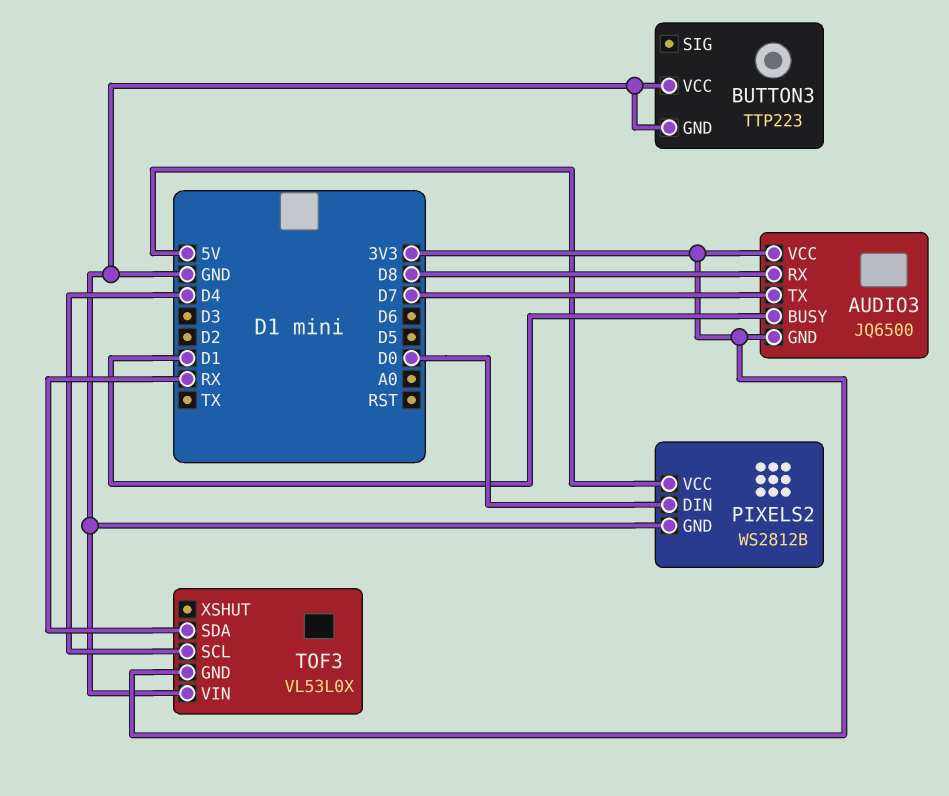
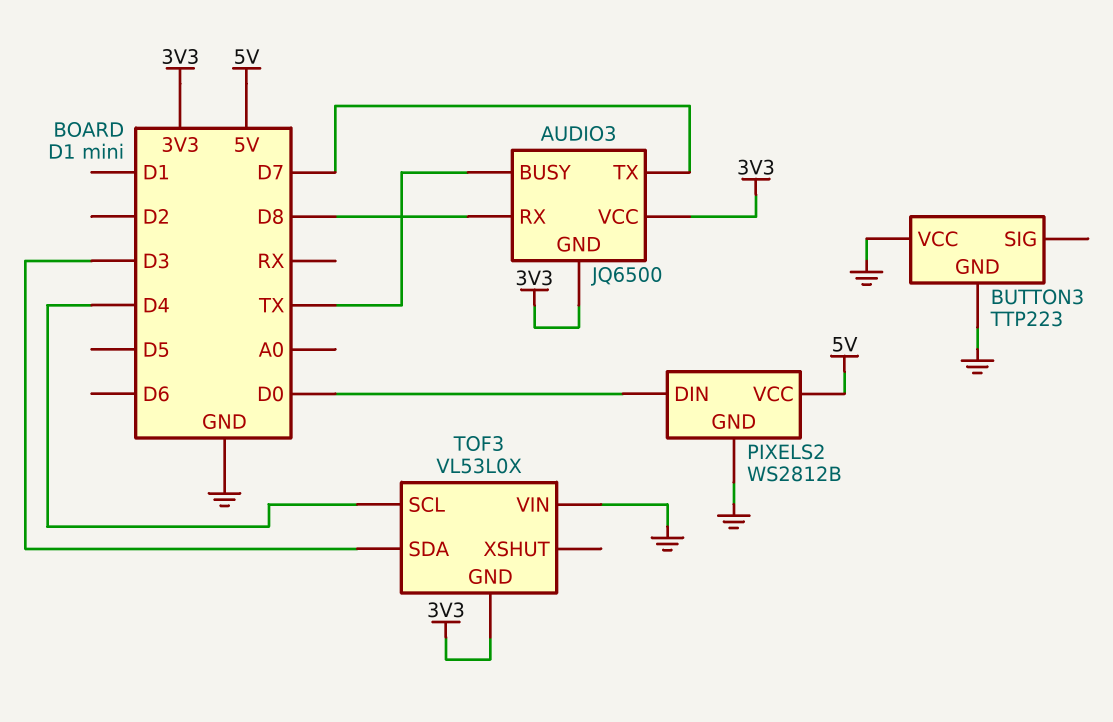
AUDIO3 pin BUSY: D1 -> TX
TOF3 pin SDA: RX -> D3

